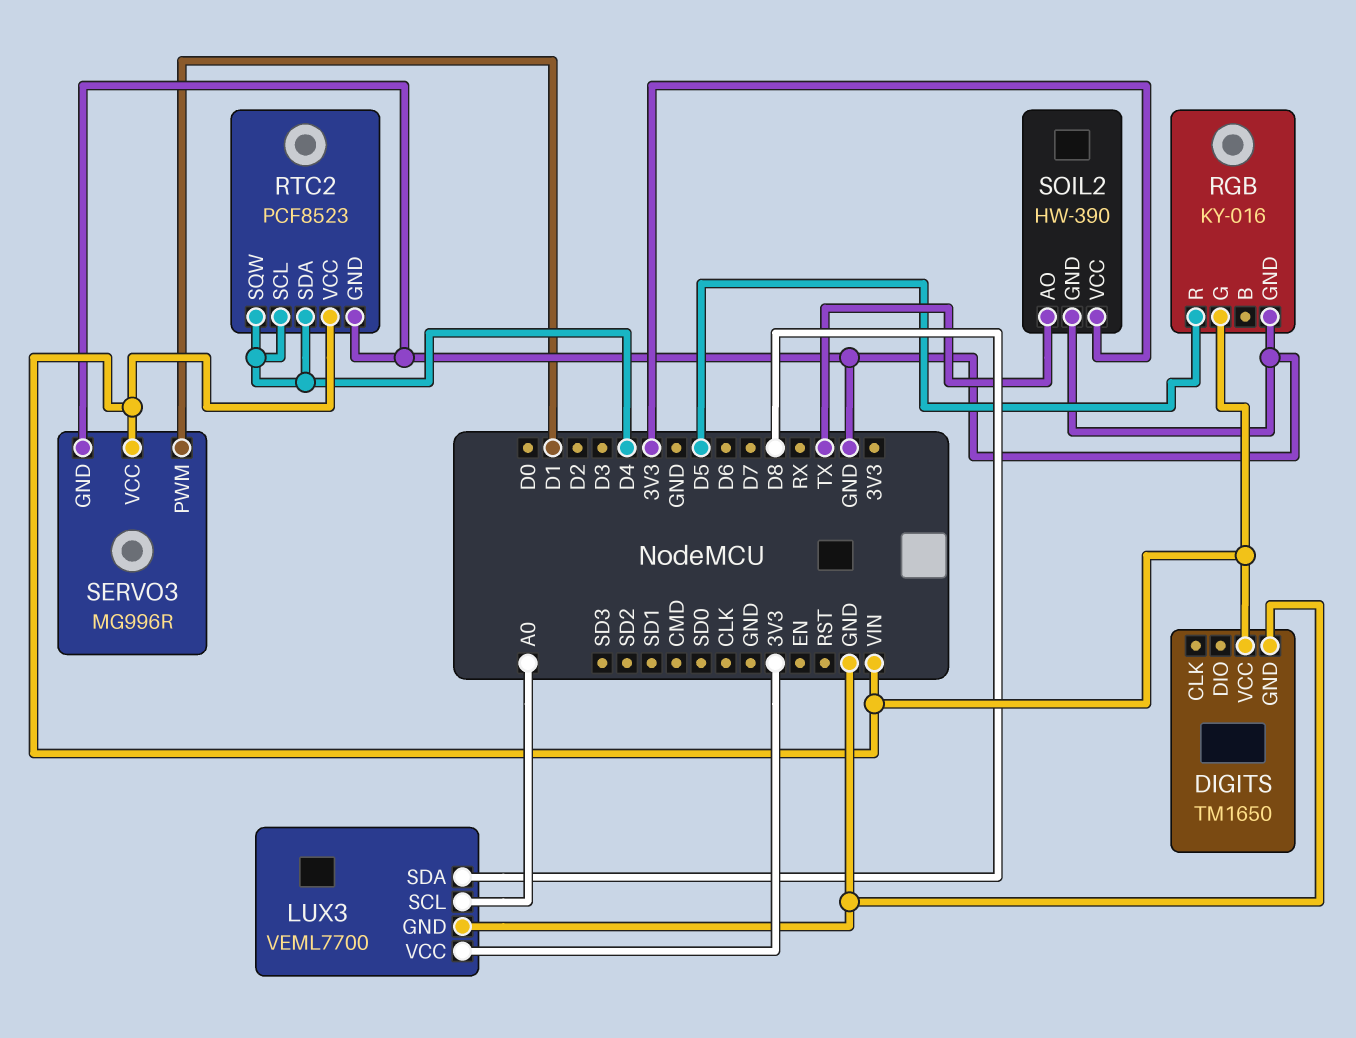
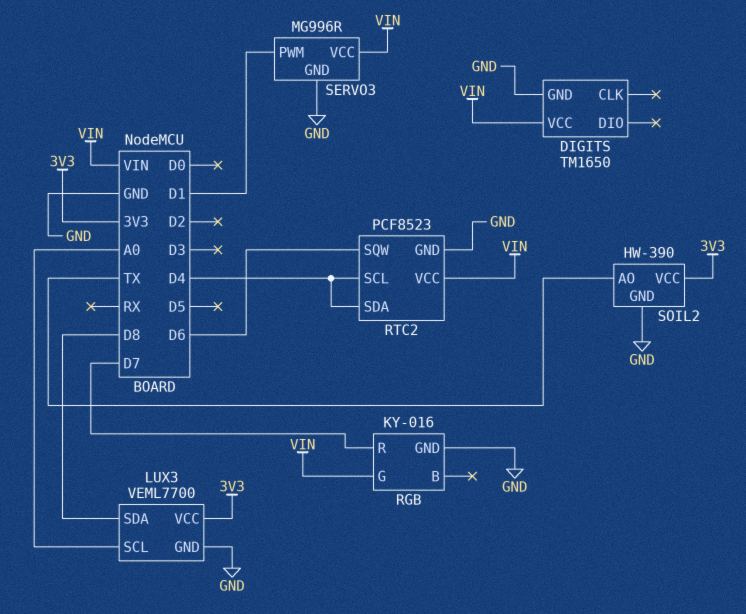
RGB pin R: D5 -> D7
RTC2 pin SQW: D4 -> D6

